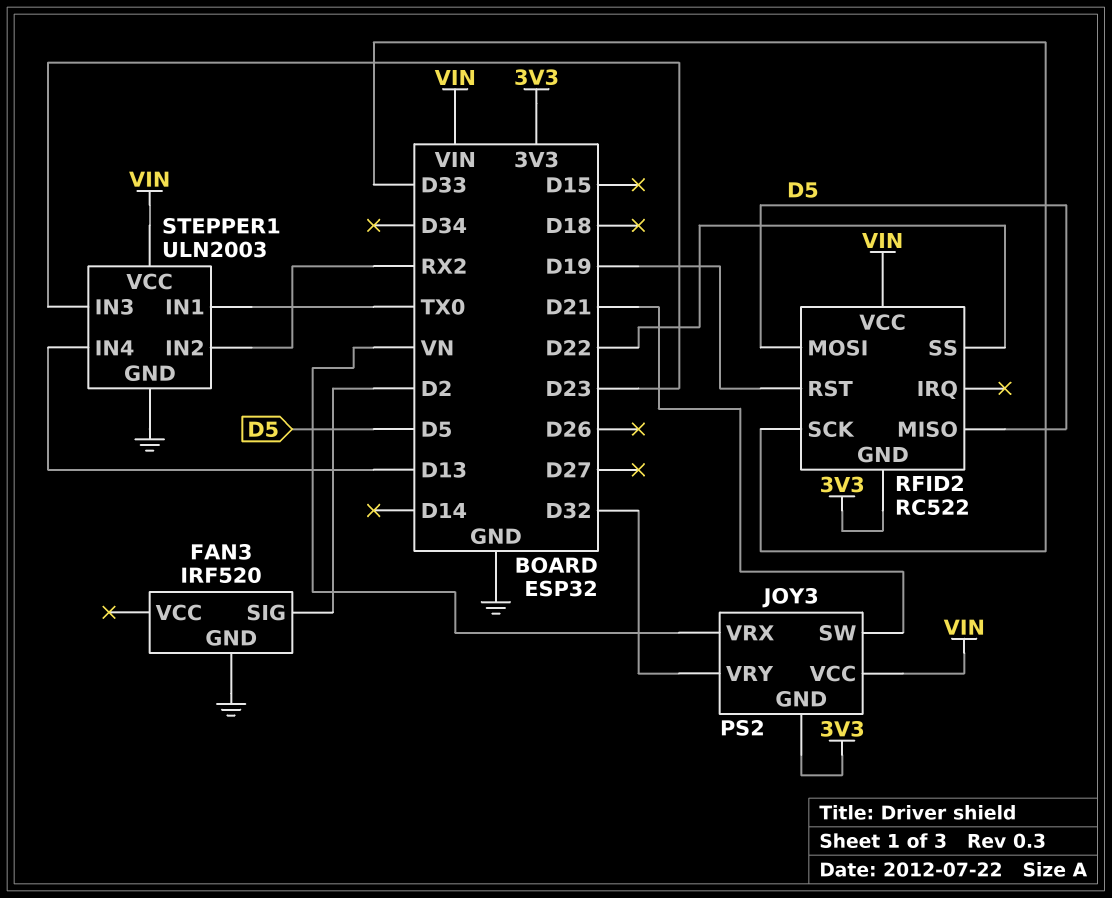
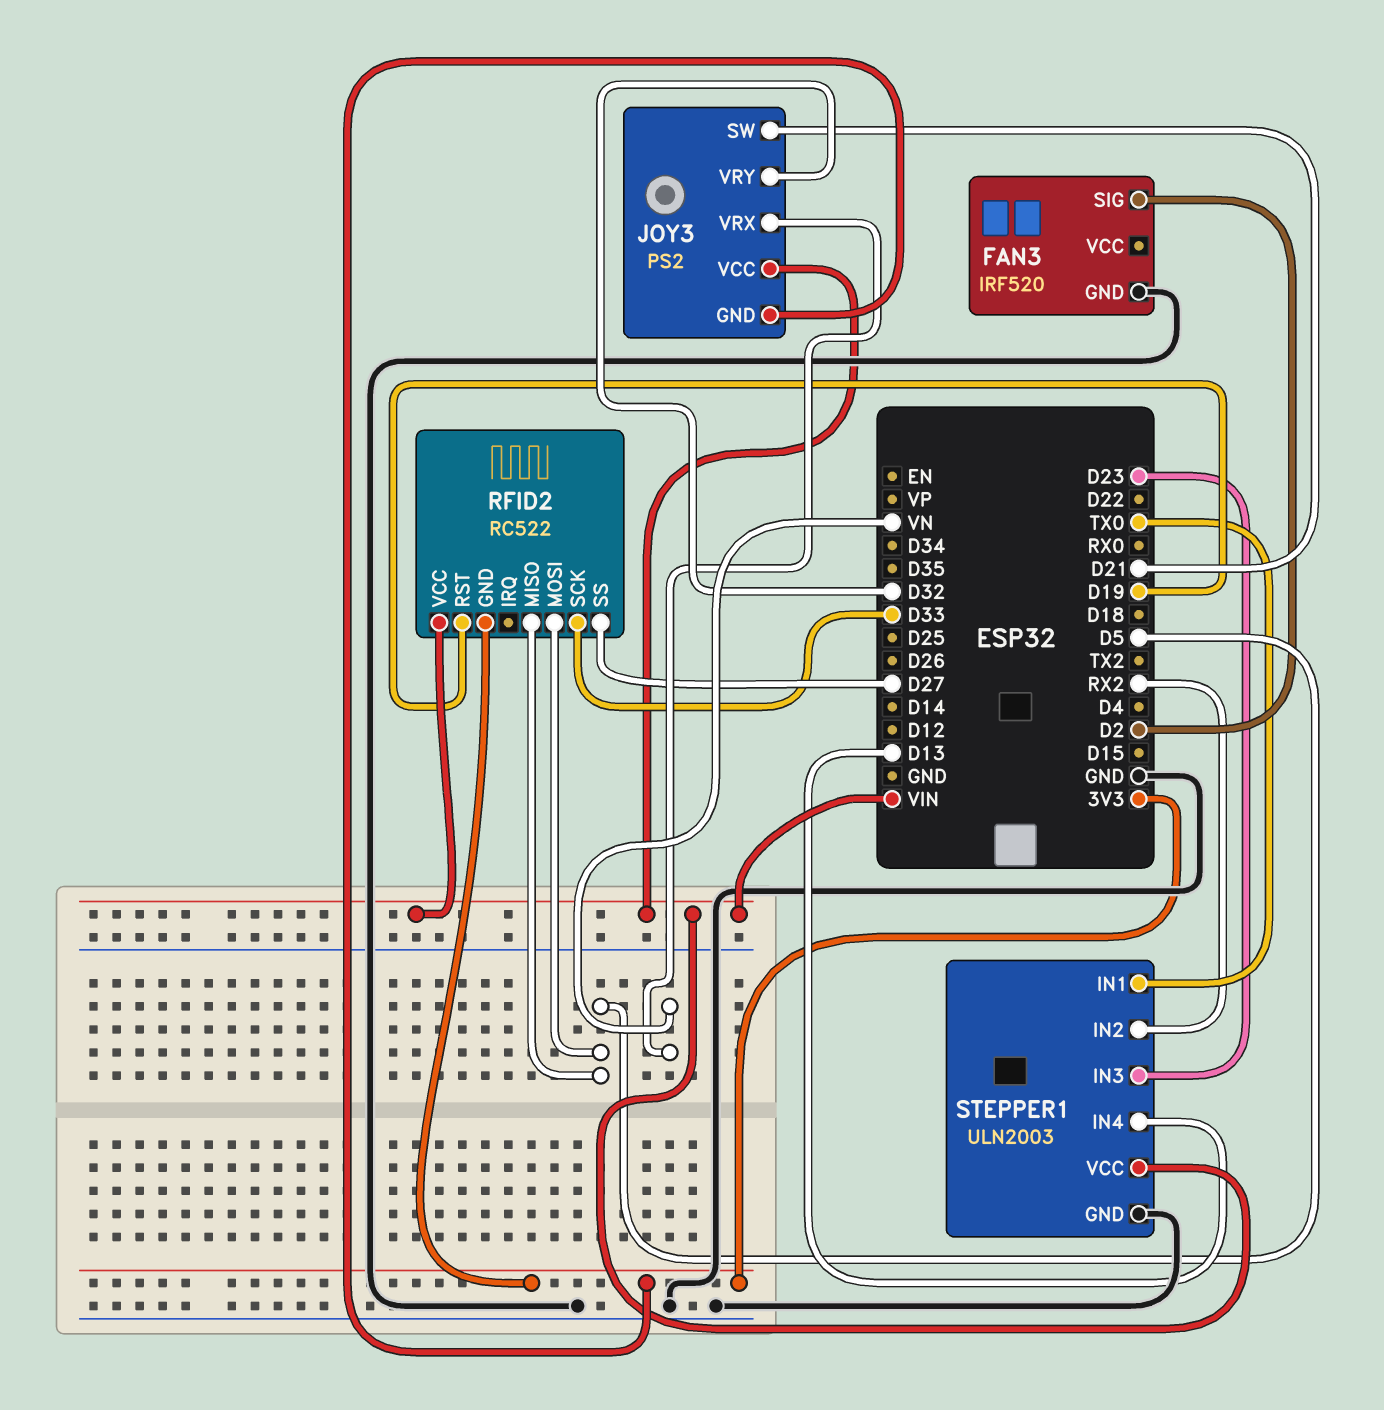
RFID2 pin SS: D22 -> D27

